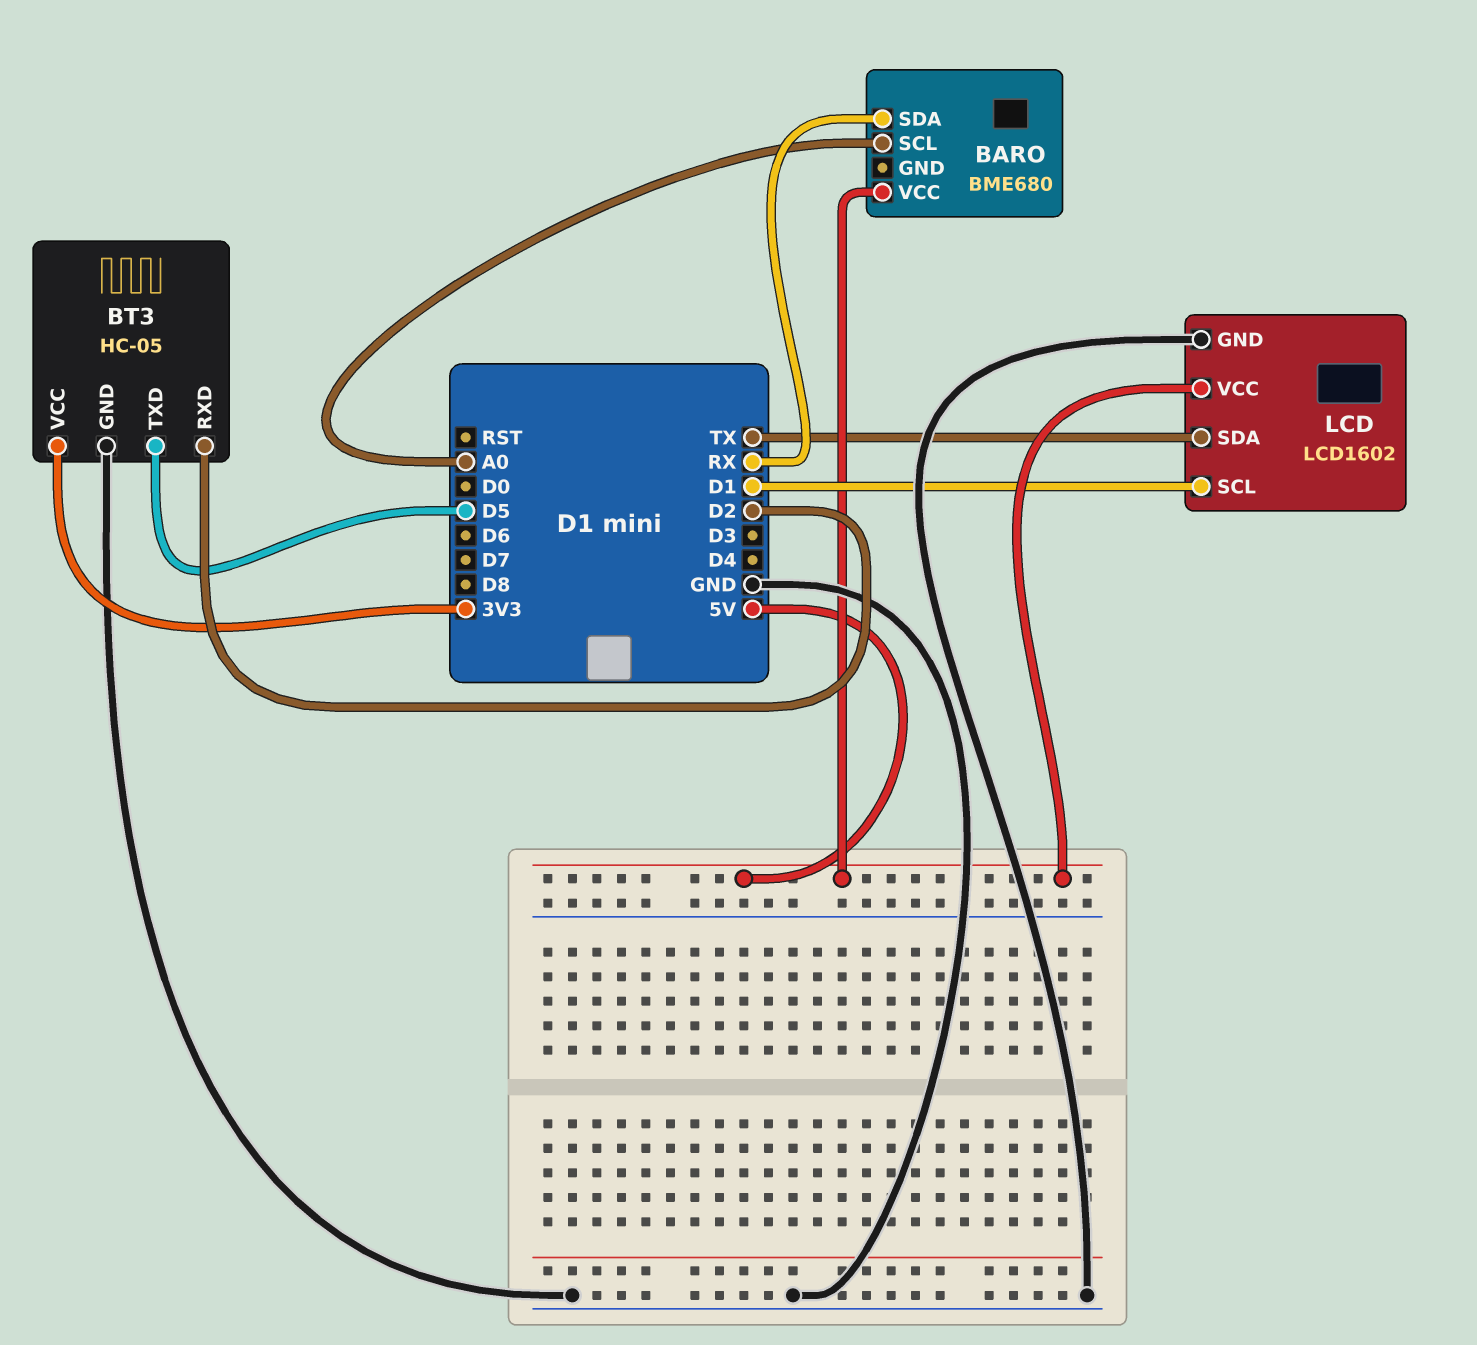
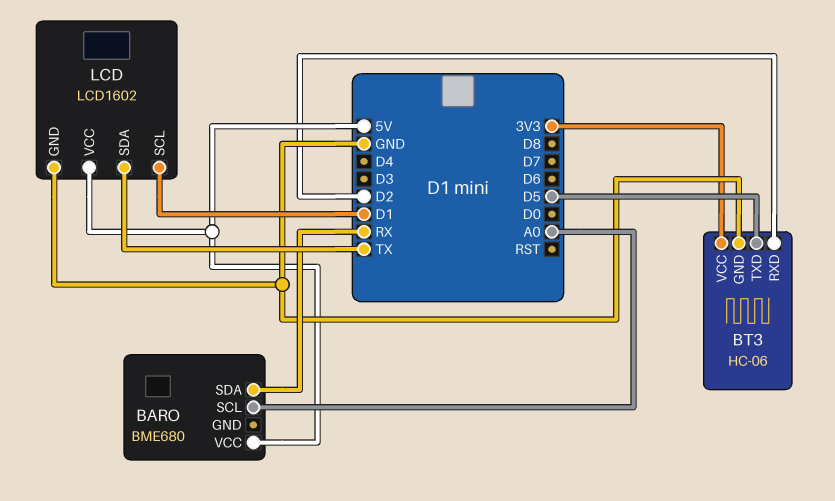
BT3: HC-05 -> HC-06

